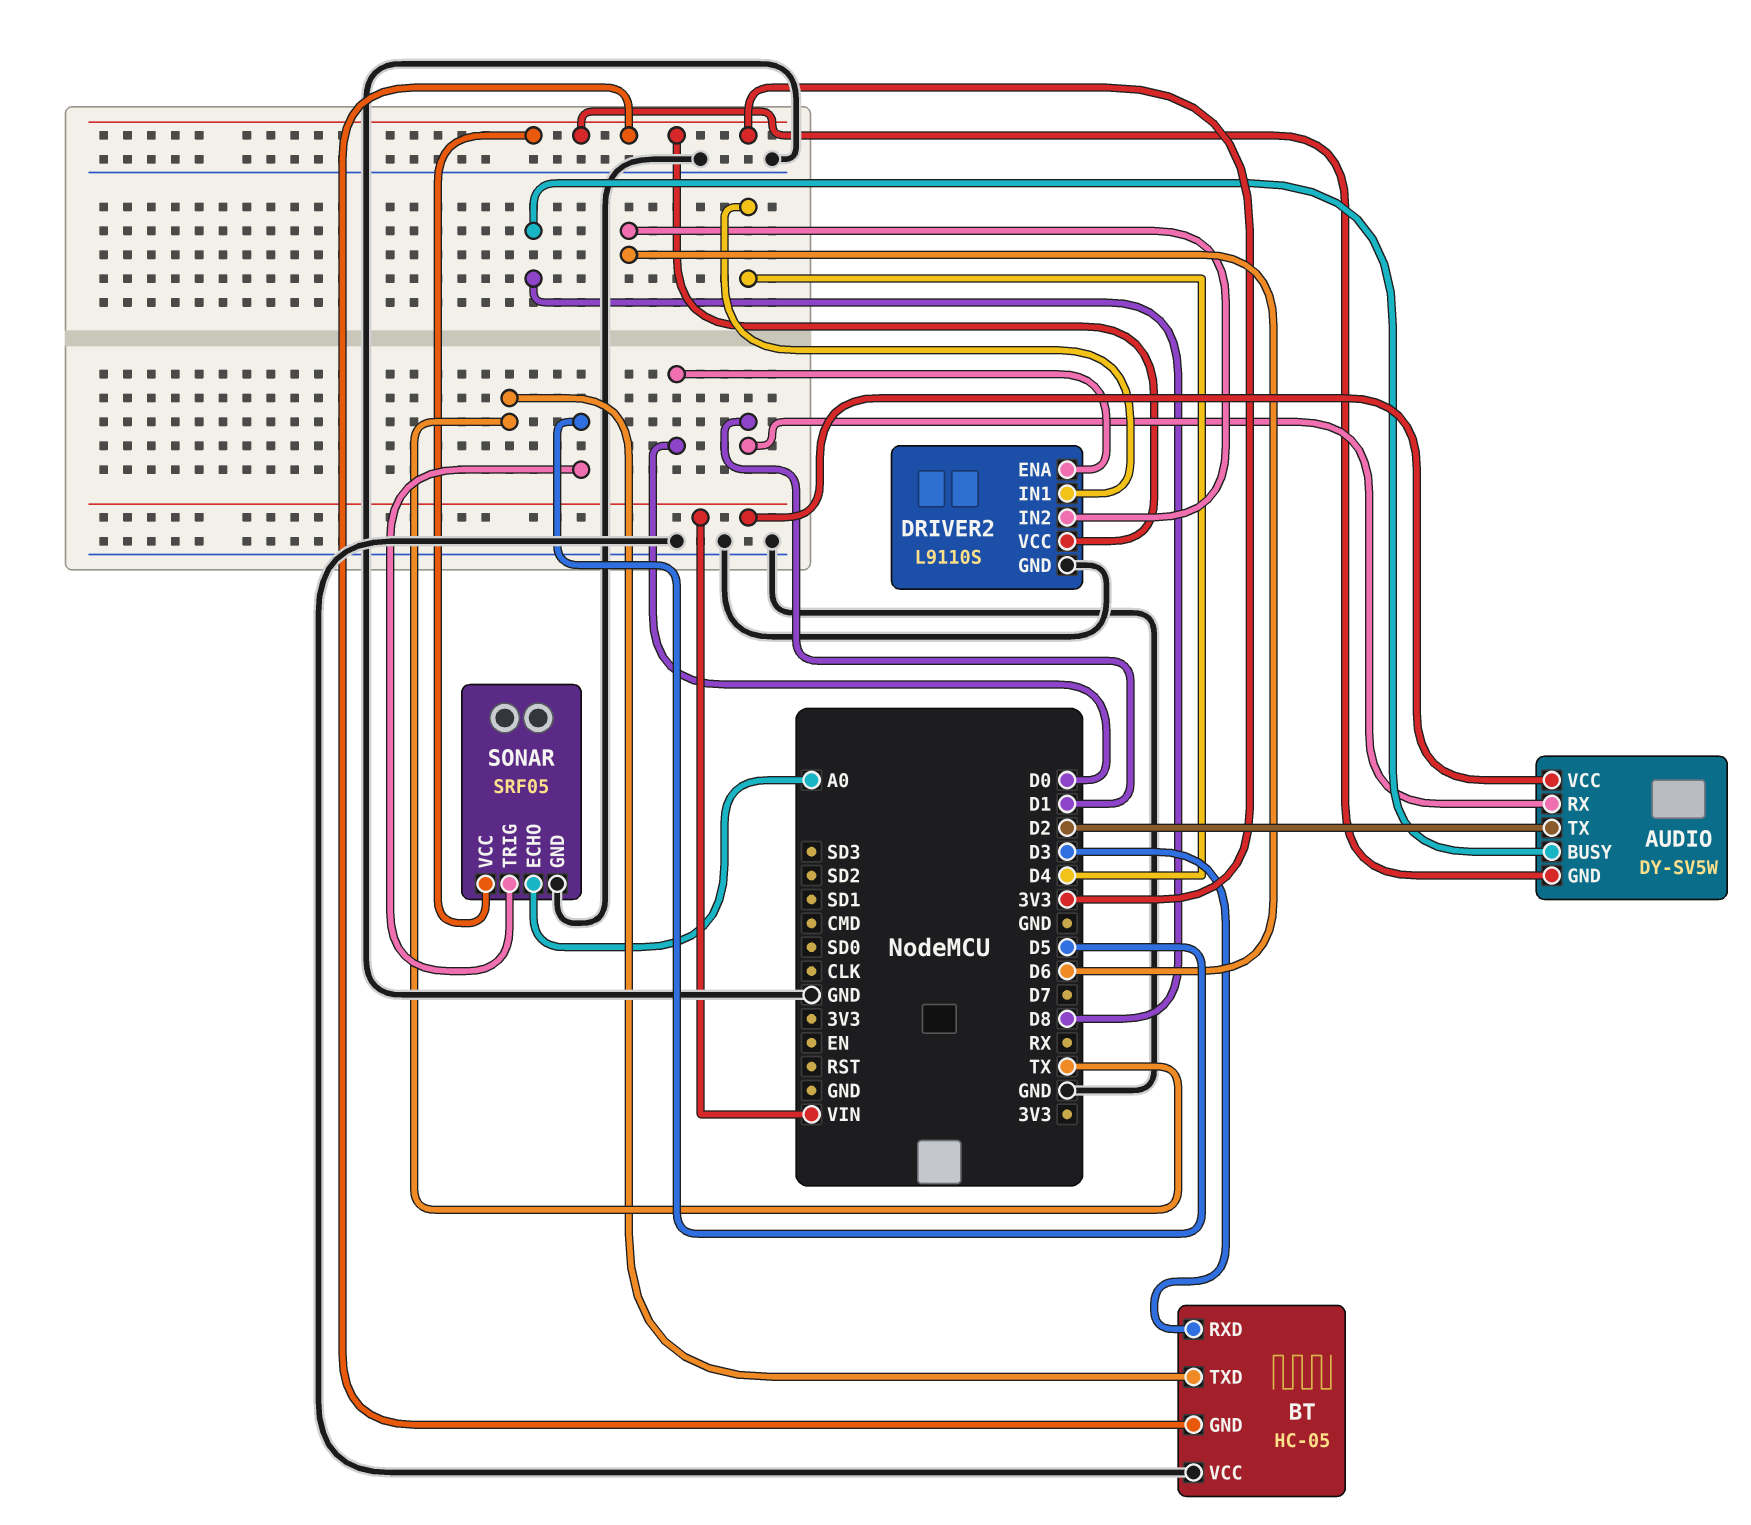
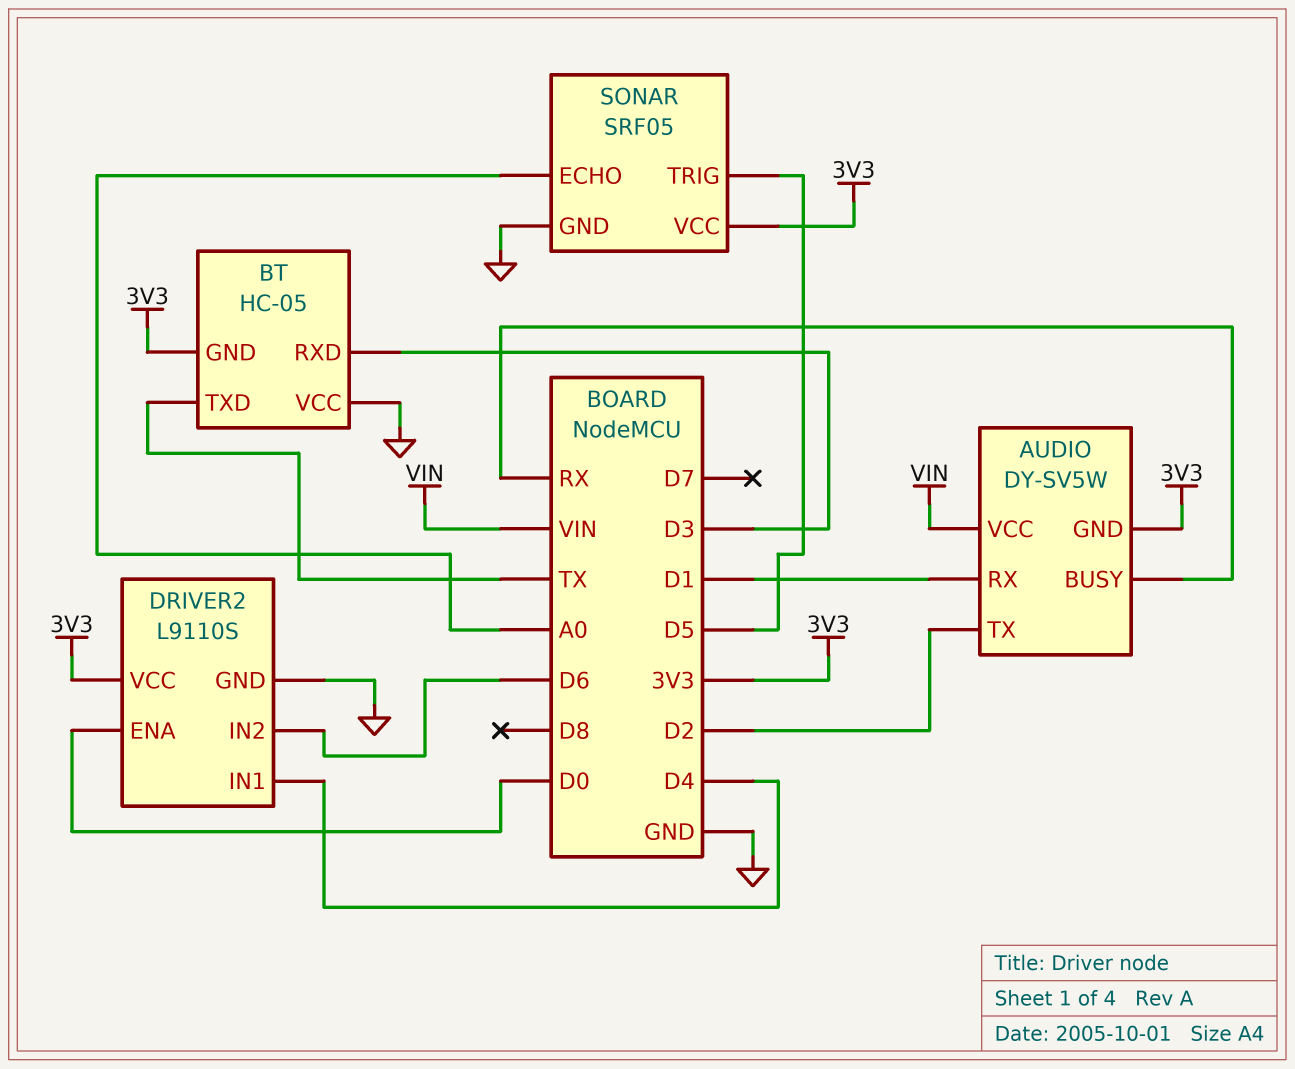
AUDIO pin BUSY: D8 -> RX

